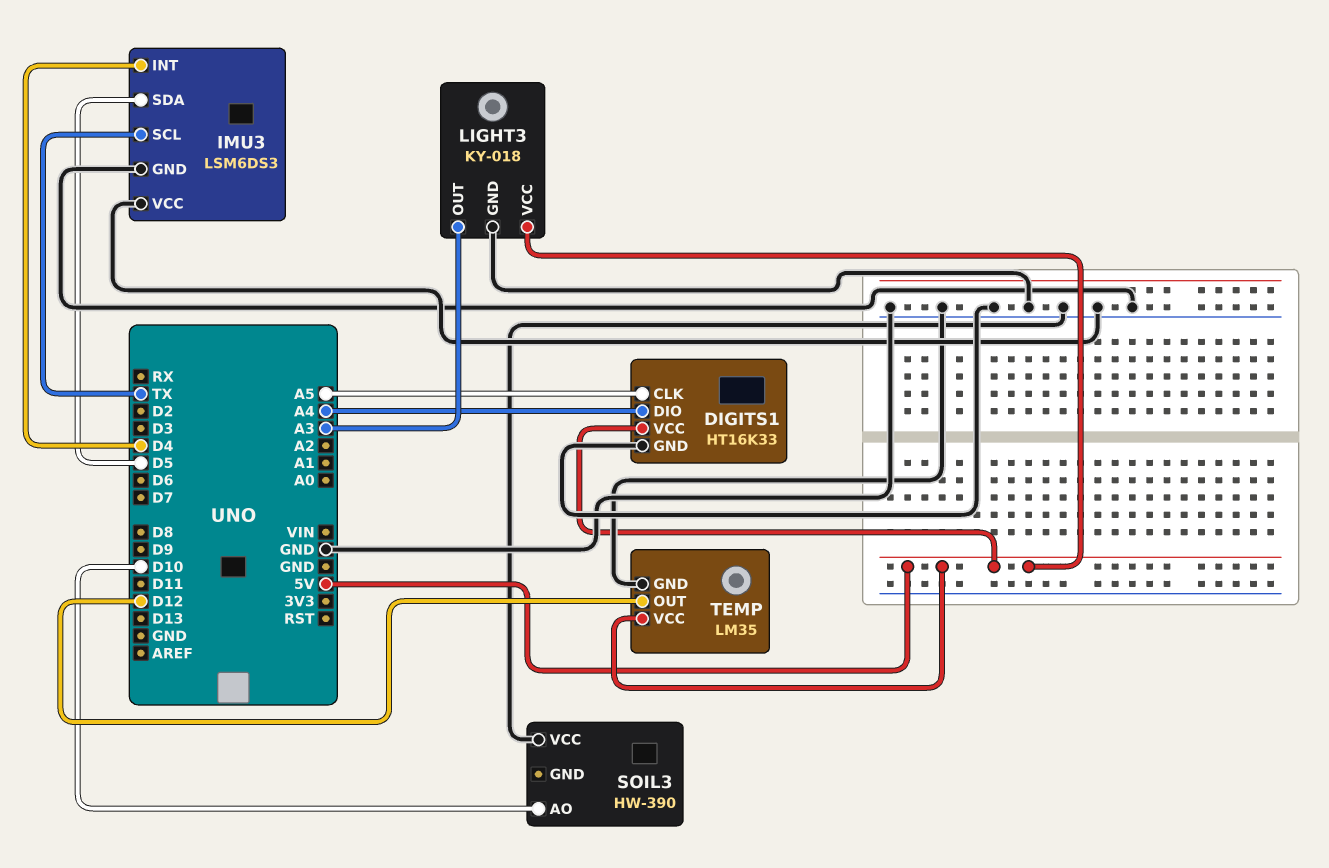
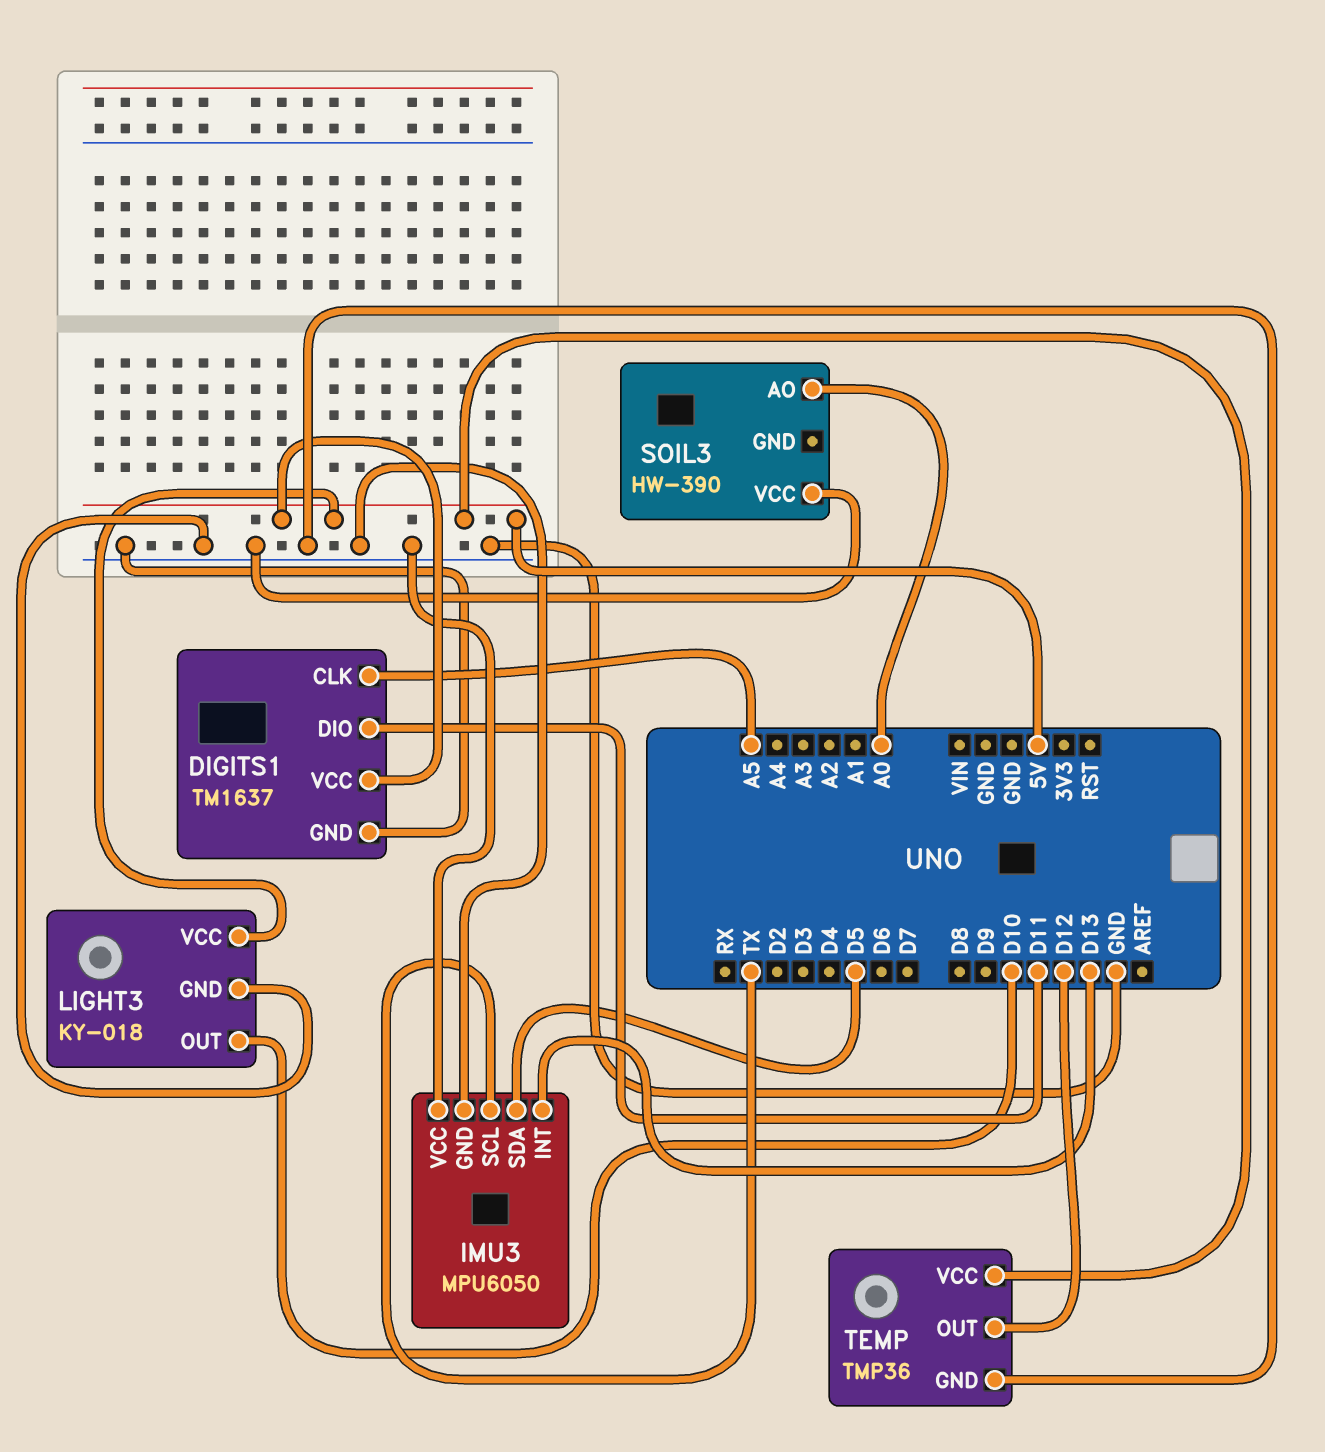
DIGITS1: HT16K33 -> TM1637
DIGITS1 pin DIO: A4 -> D11
IMU3: LSM6DS3 -> MPU6050
IMU3 pin INT: D4 -> D13
LIGHT3 pin OUT: A3 -> D10
SOIL3 pin AO: D10 -> A0
TEMP: LM35 -> TMP36

